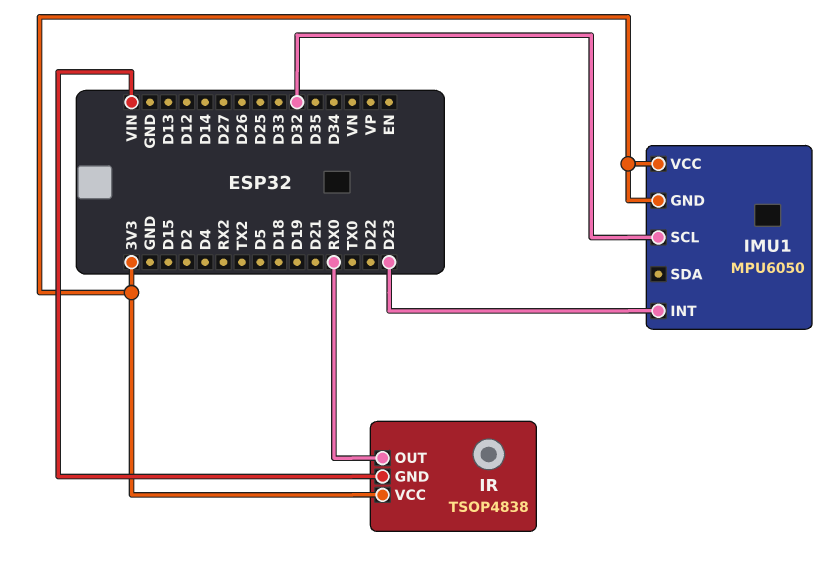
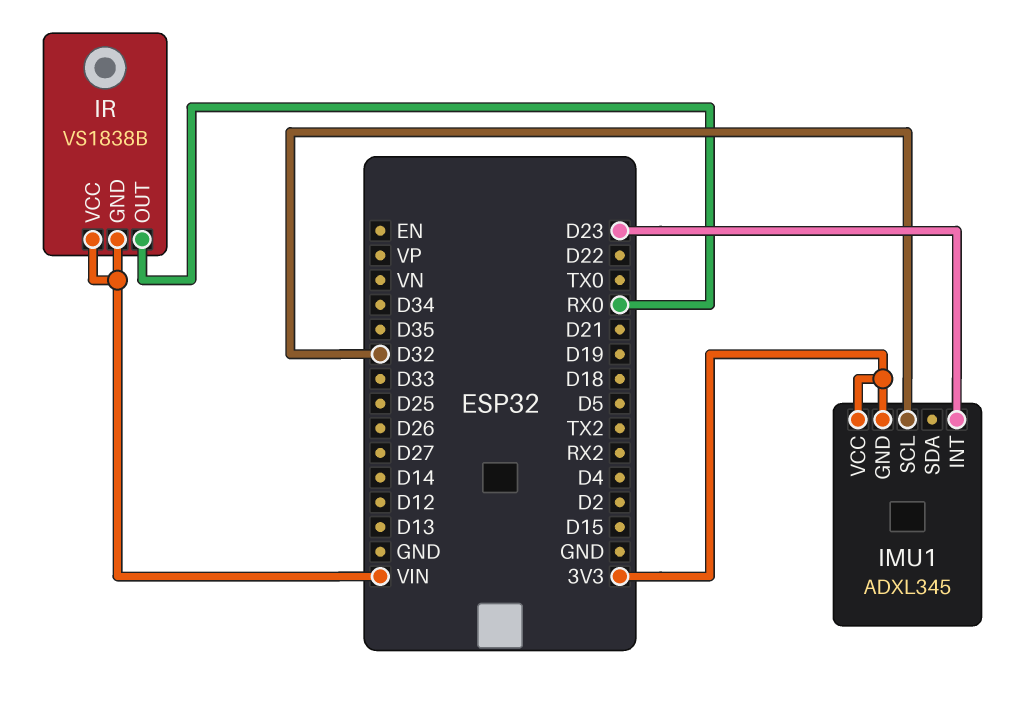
IMU1: MPU6050 -> ADXL345
IR: TSOP4838 -> VS1838B
IR pin VCC: 3V3 -> VIN

